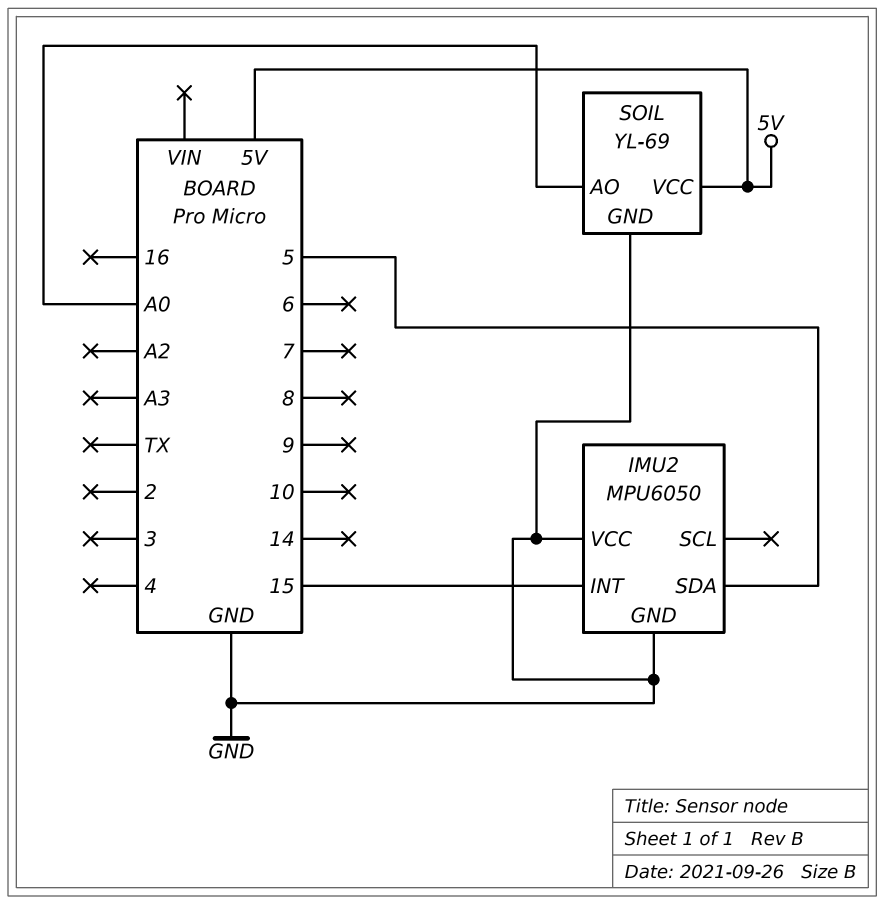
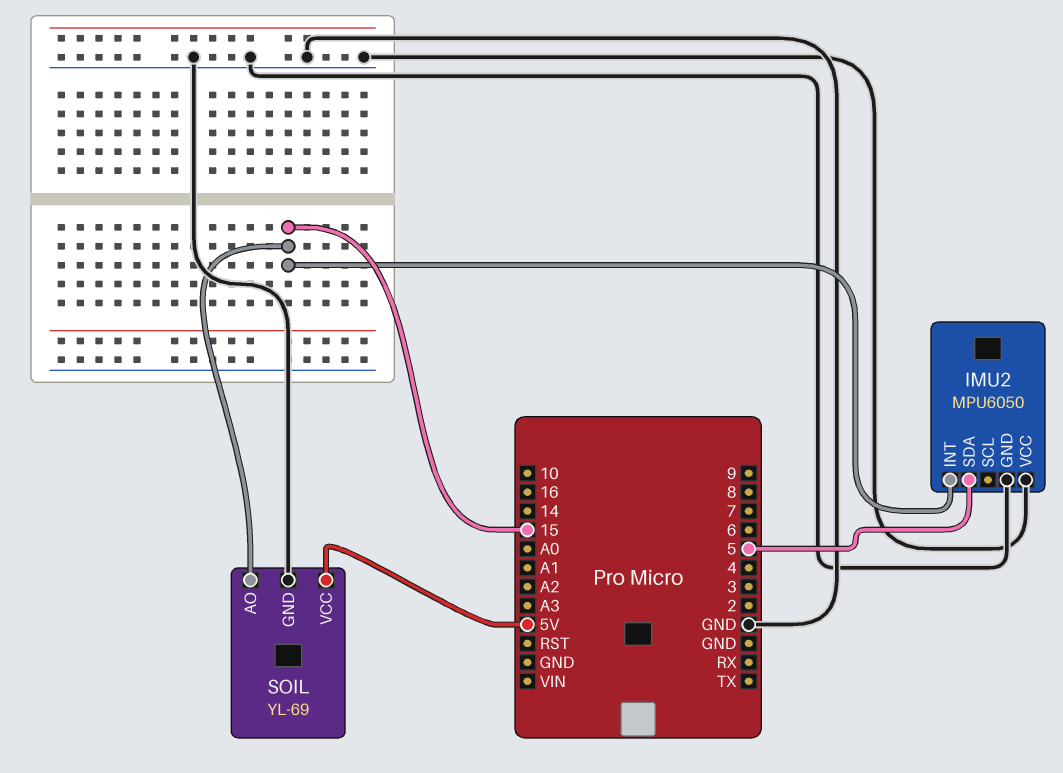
SOIL pin AO: A0 -> 15

